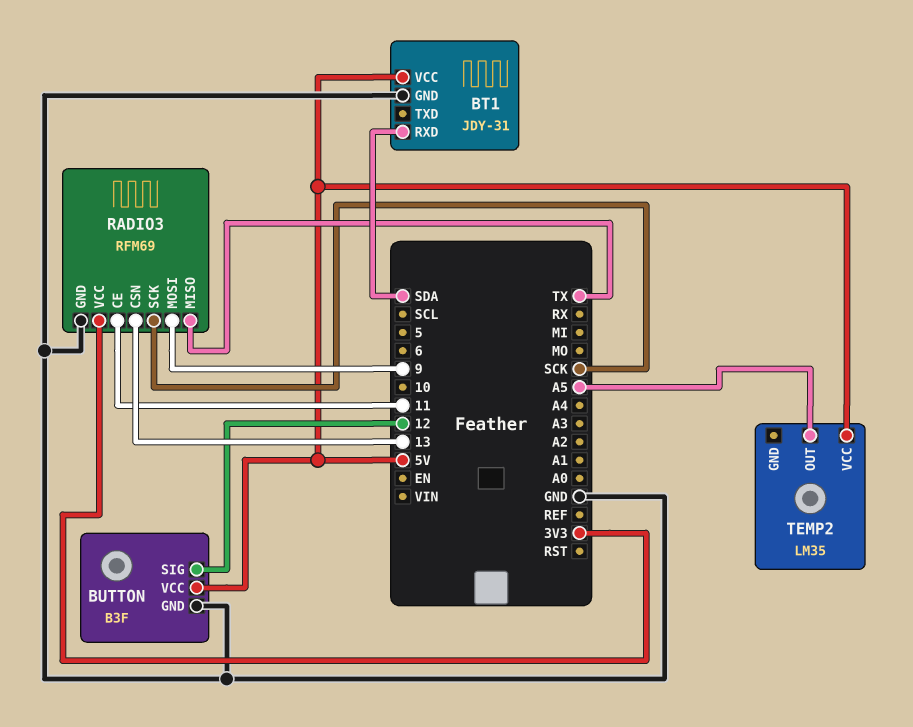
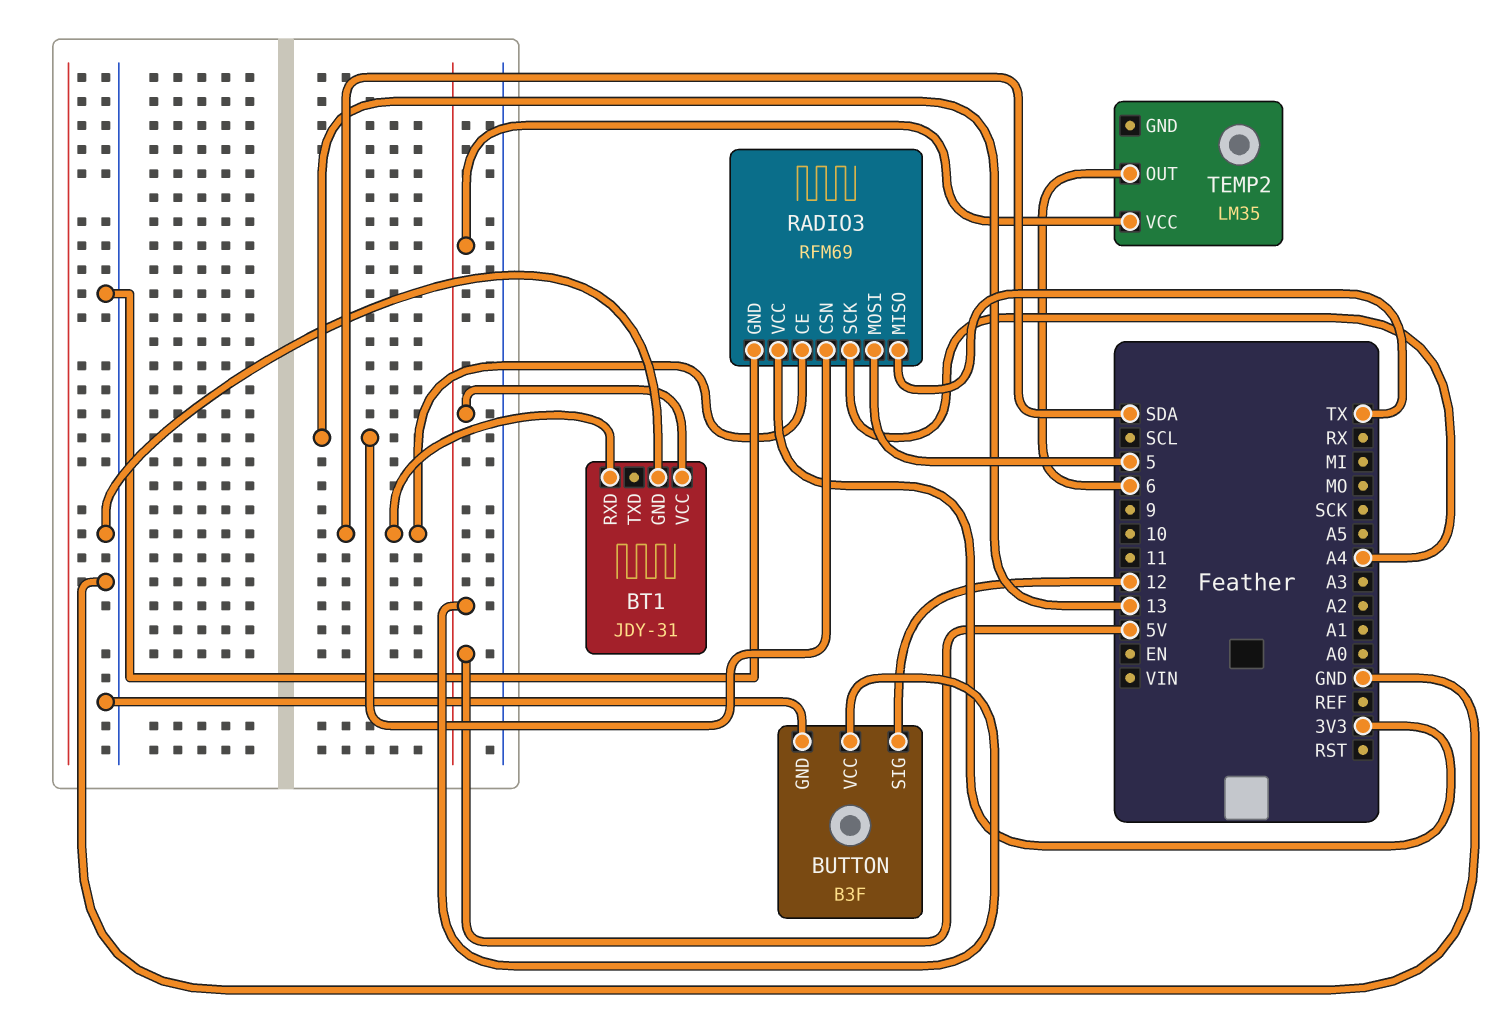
RADIO3 pin CE: 11 -> SDA
RADIO3 pin MOSI: 9 -> 5
RADIO3 pin SCK: SCK -> A4
TEMP2 pin OUT: A5 -> 6

